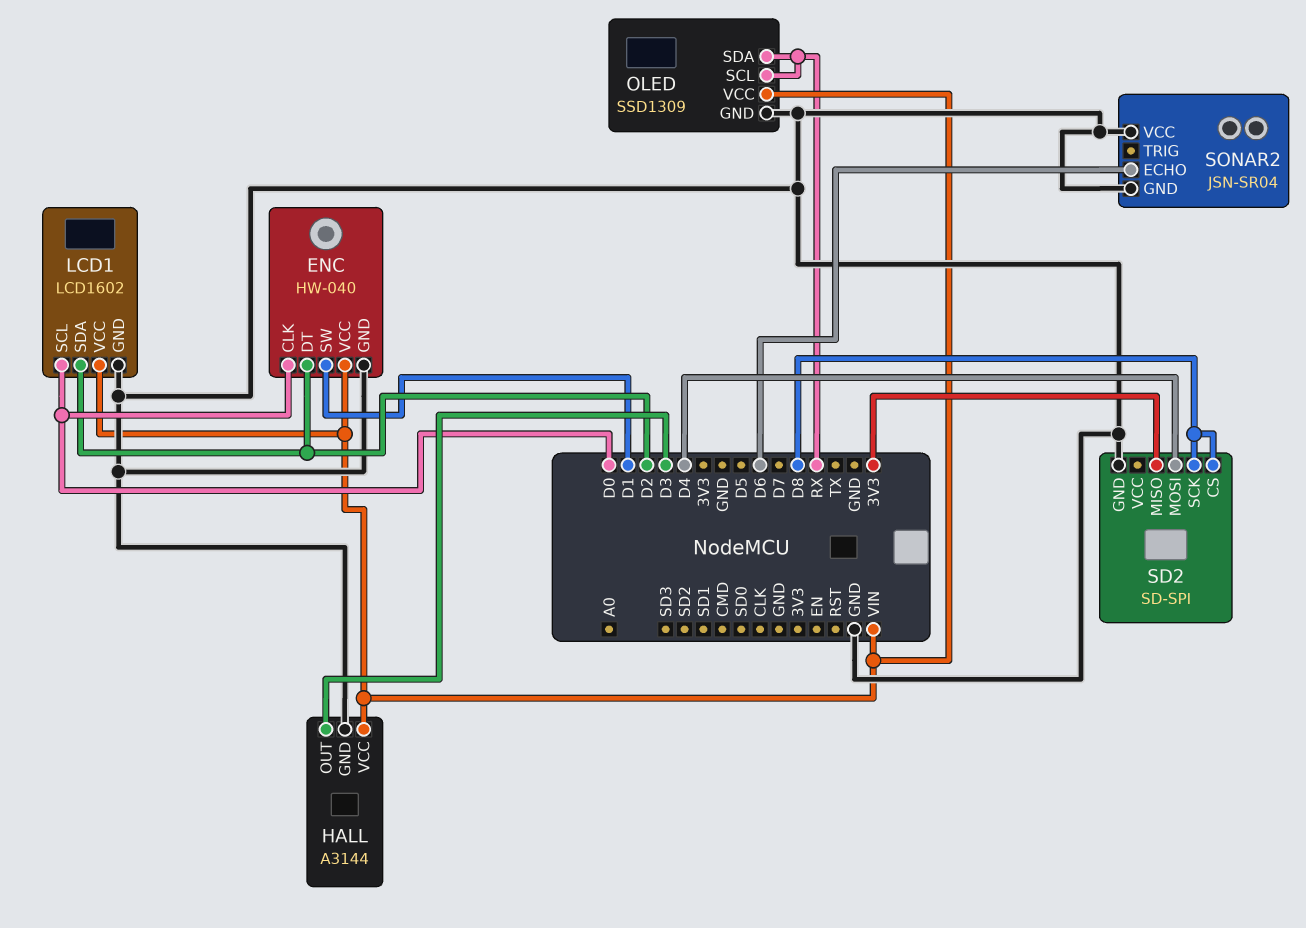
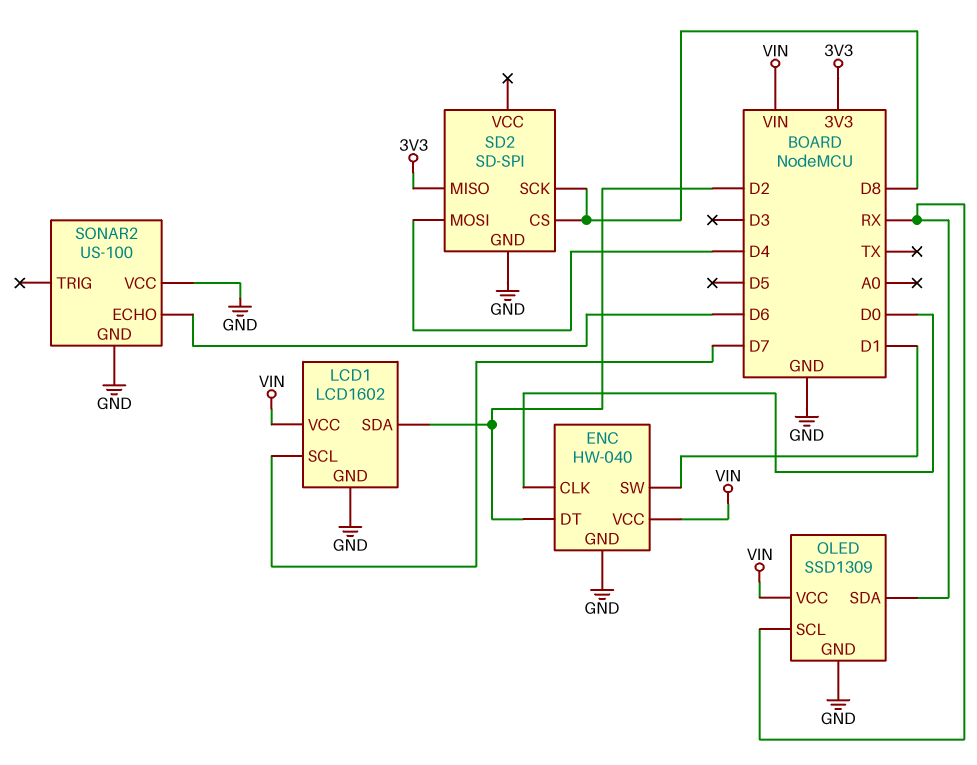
HALL: A3144 -> none
HALL pin GND: GND -> none
HALL pin OUT: D3 -> none
HALL pin VCC: VIN -> none
LCD1 pin SCL: D0 -> D7
SONAR2: JSN-SR04 -> US-100

